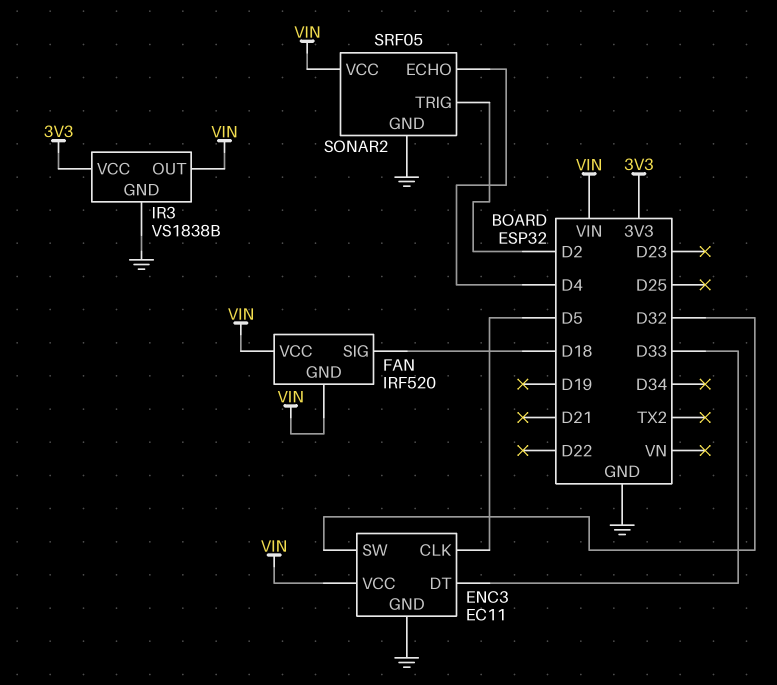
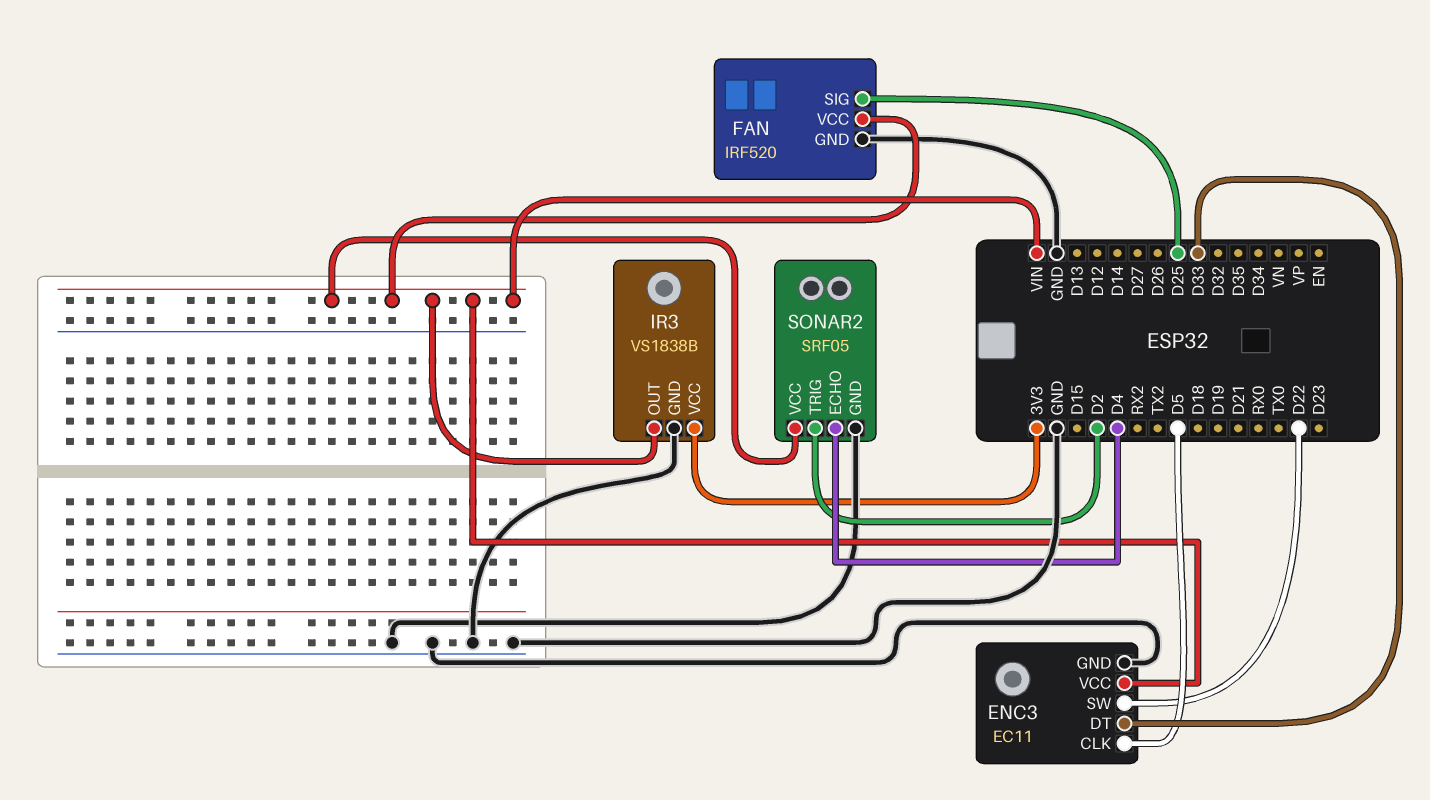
ENC3 pin SW: D32 -> D22
FAN pin GND: VIN -> GND
FAN pin SIG: D18 -> D25

